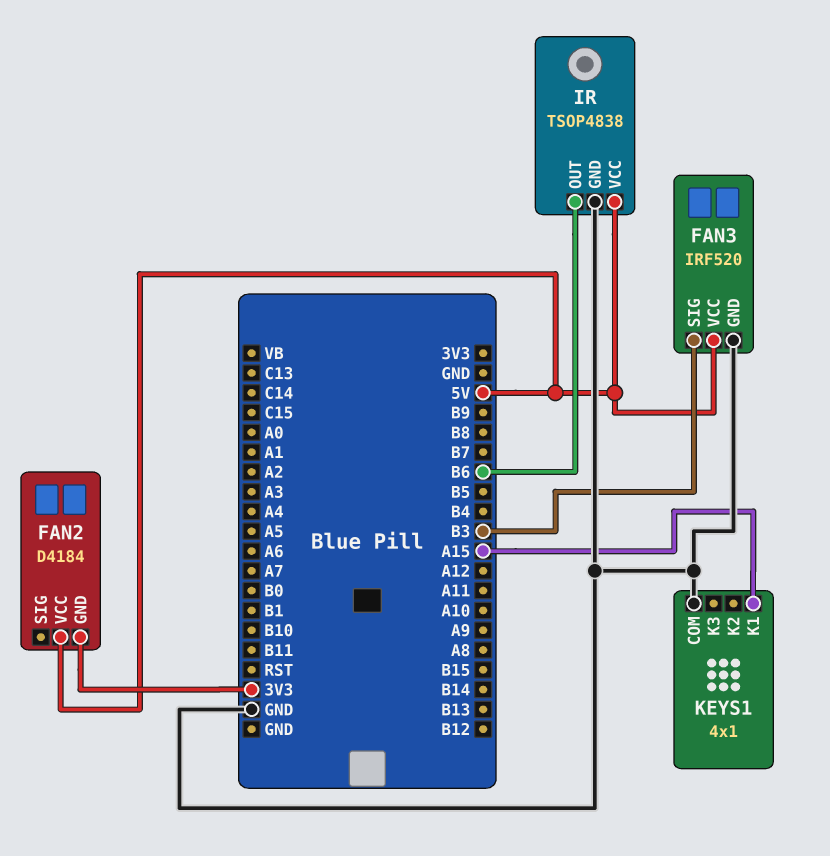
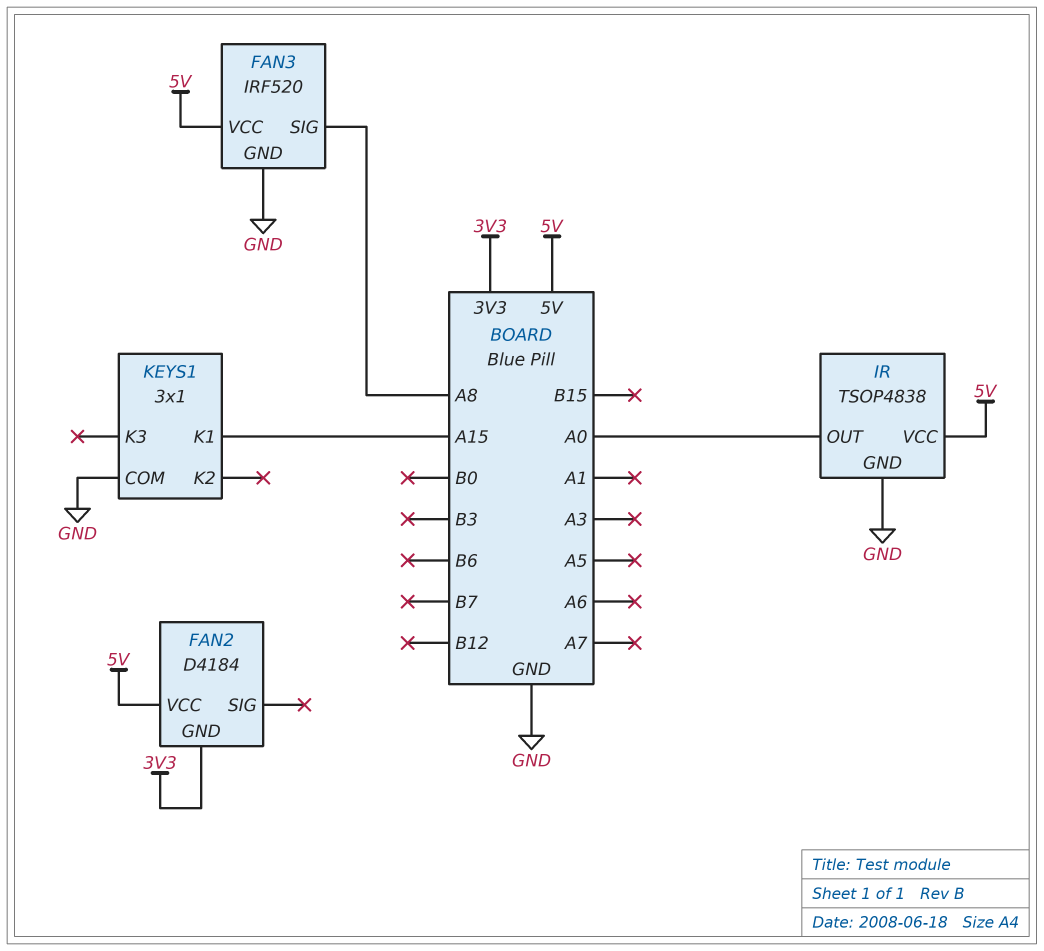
FAN3 pin SIG: B3 -> A8
IR pin OUT: B6 -> A0
KEYS1: 4x1 -> 3x1

